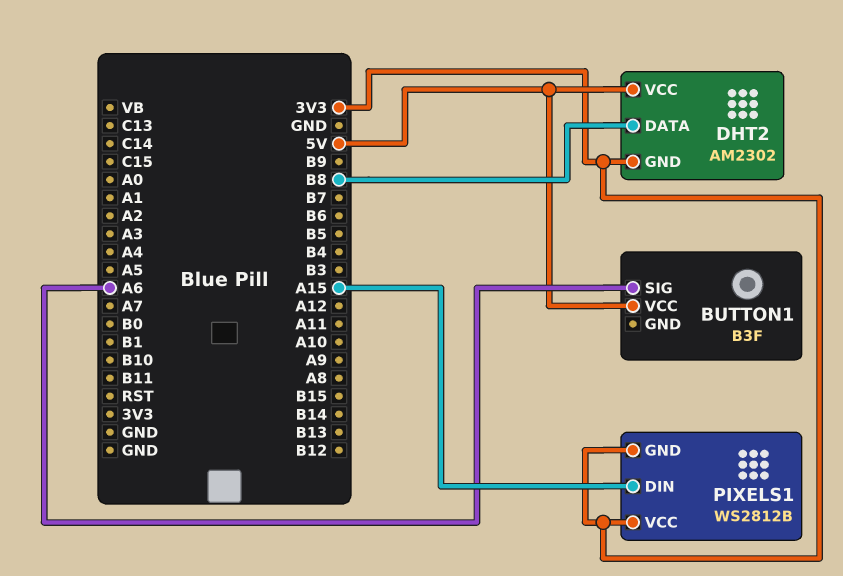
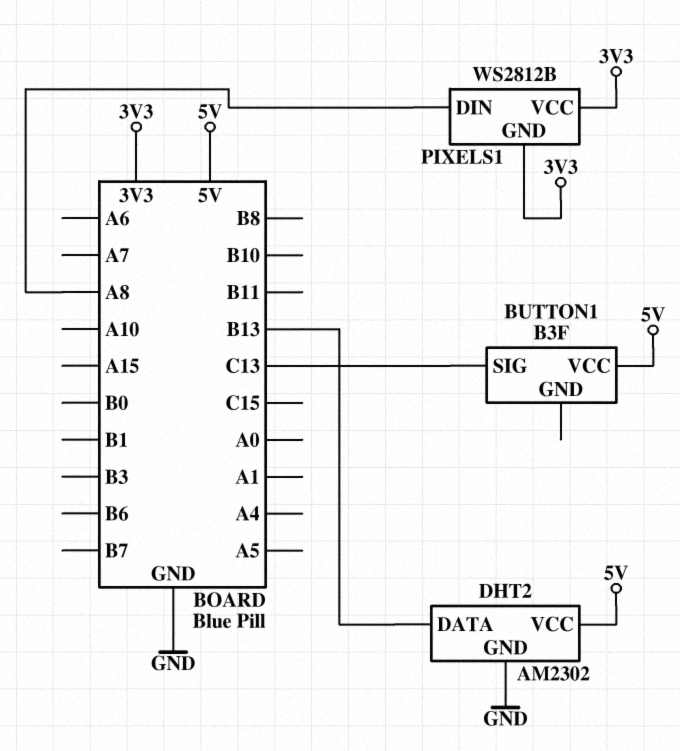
BUTTON1 pin SIG: A6 -> C13
DHT2 pin DATA: B8 -> B13
DHT2 pin GND: 3V3 -> GND
PIXELS1 pin DIN: A15 -> A8

